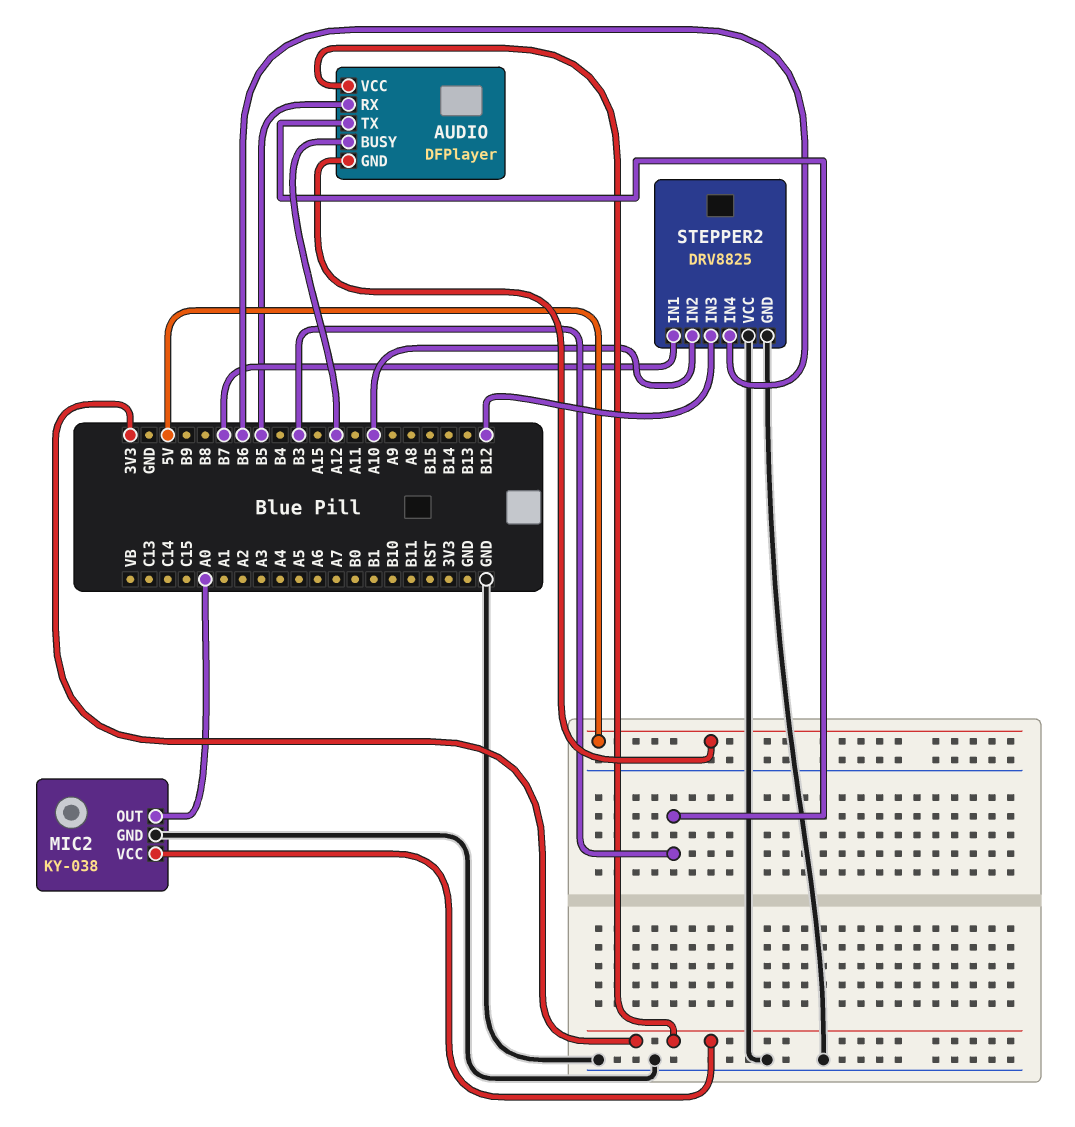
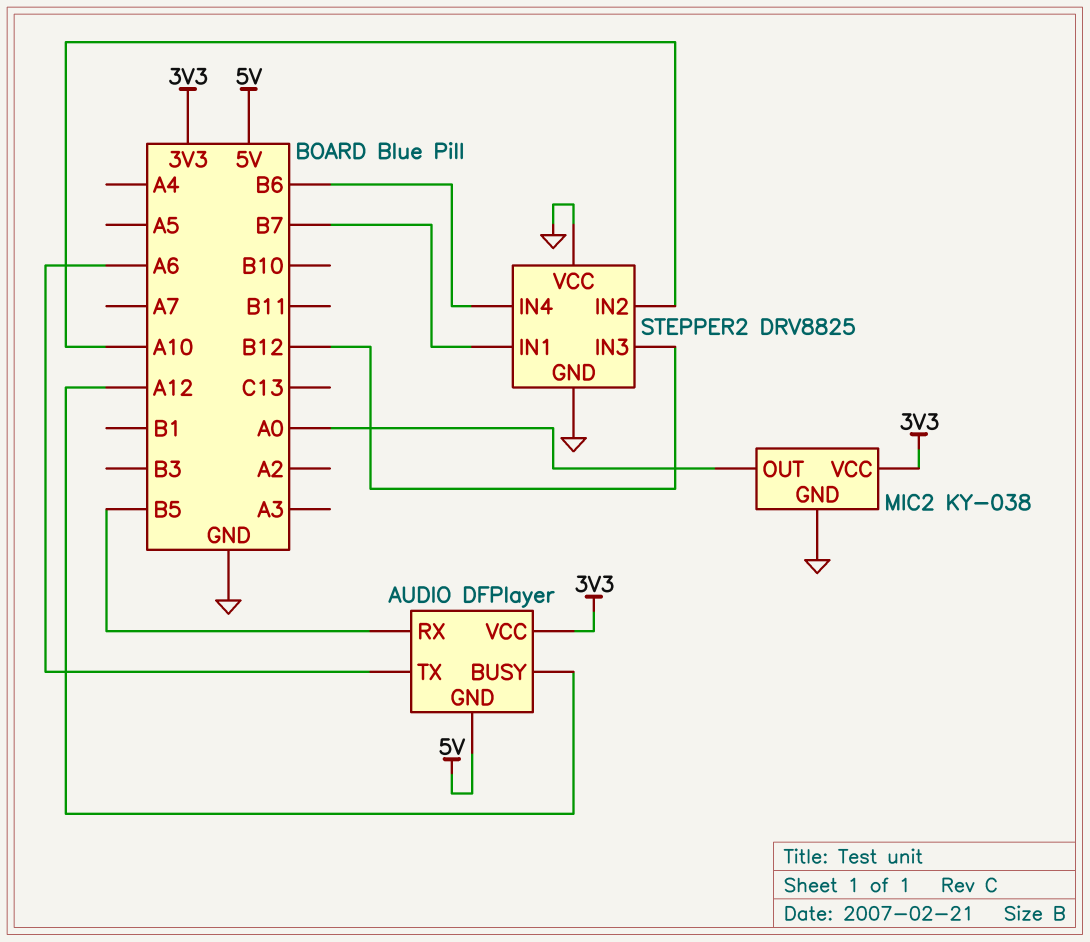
AUDIO pin TX: B3 -> A6

